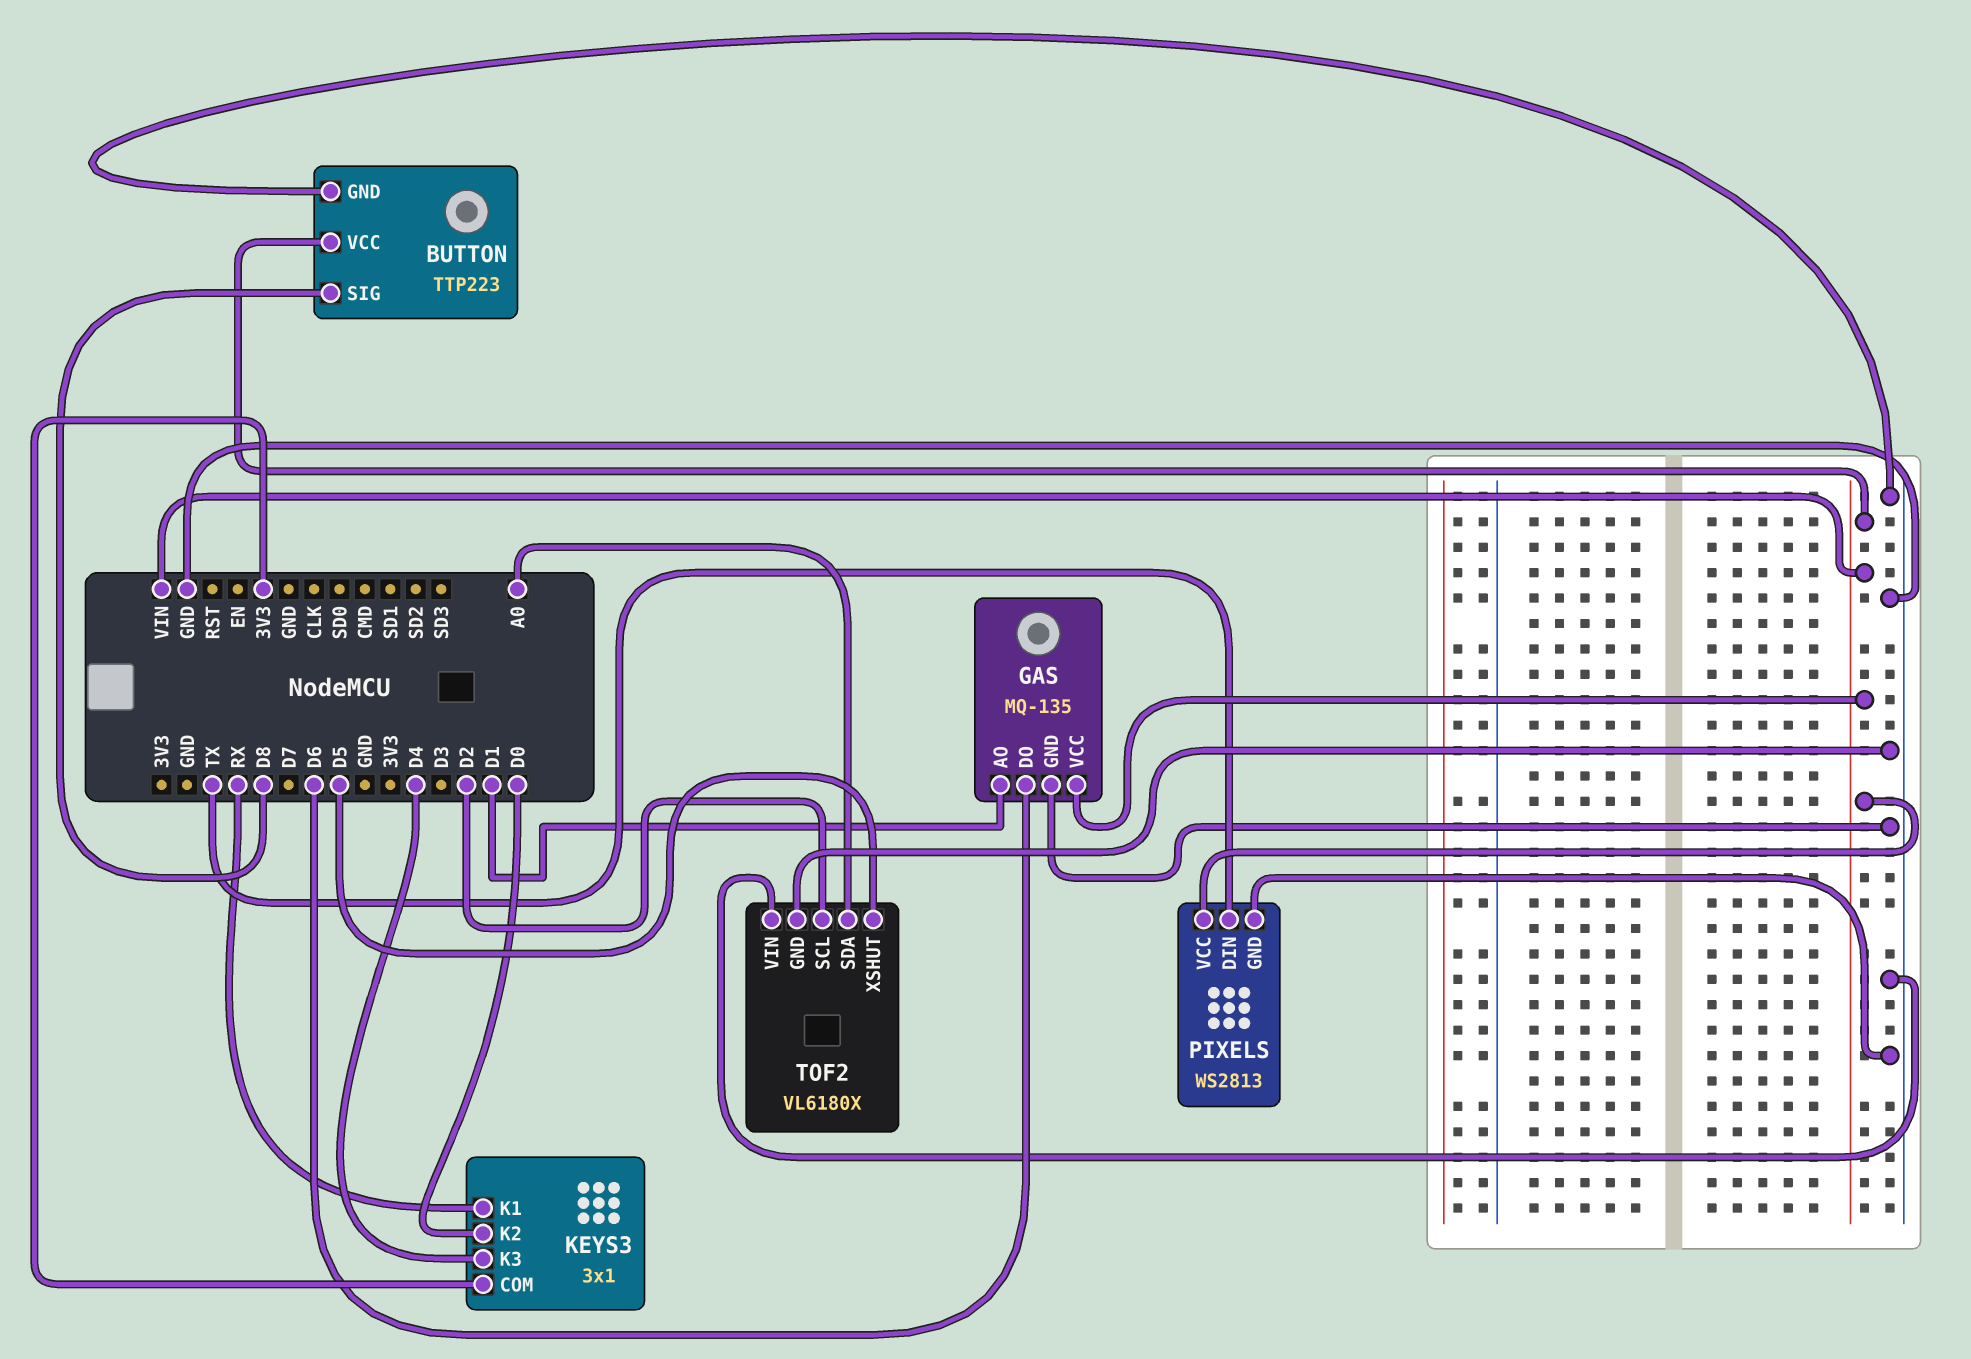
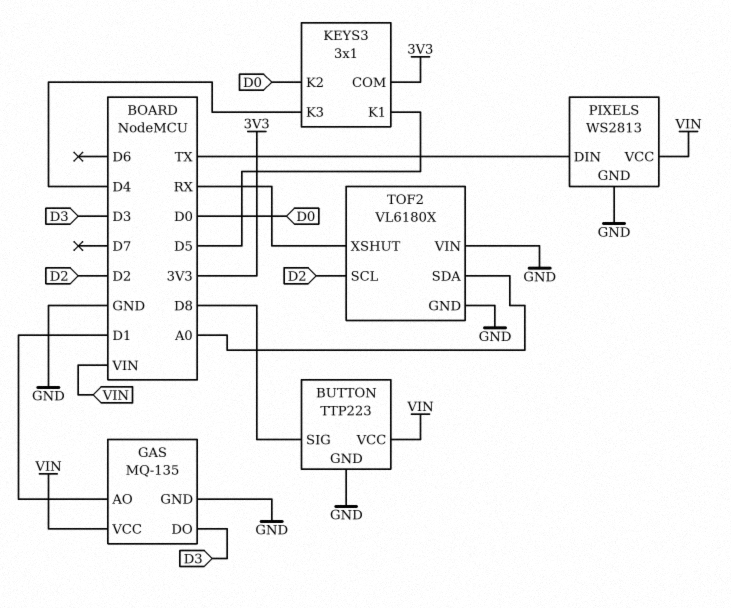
GAS pin DO: D6 -> D3
KEYS3 pin K1: RX -> D5
TOF2 pin XSHUT: D5 -> RX

